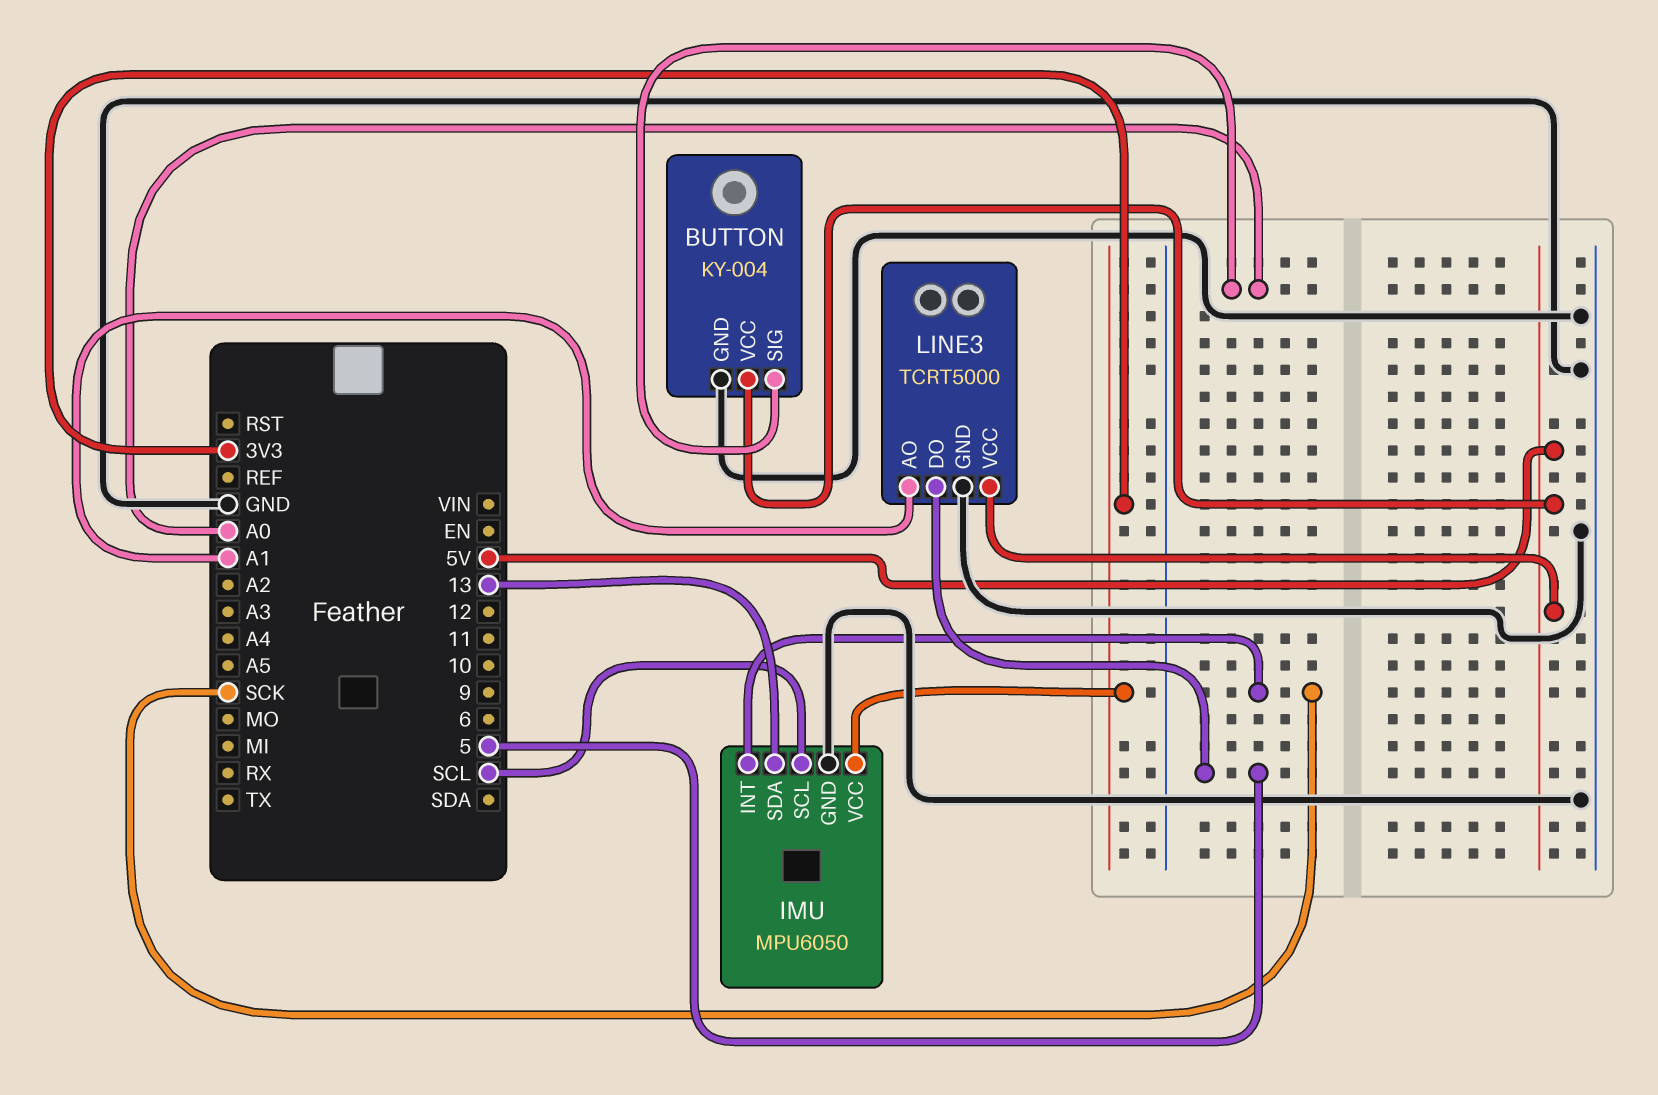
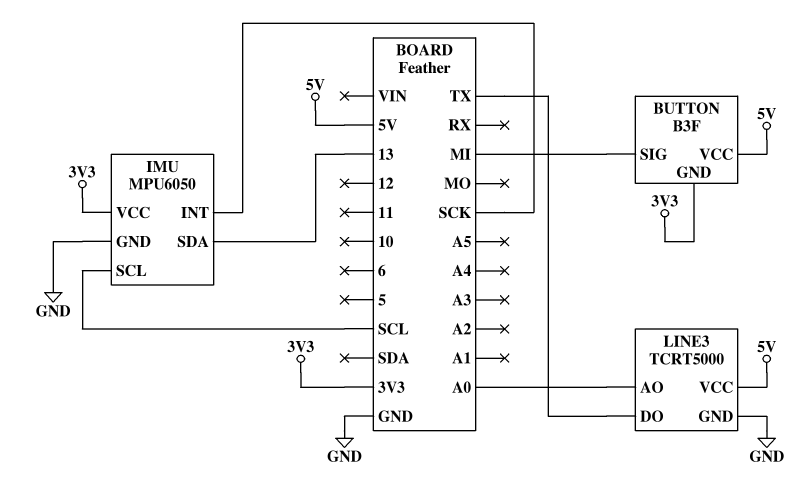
BUTTON: KY-004 -> B3F
BUTTON pin GND: GND -> 3V3
BUTTON pin SIG: A0 -> MI
LINE3 pin AO: A1 -> A0
LINE3 pin DO: 5 -> TX

